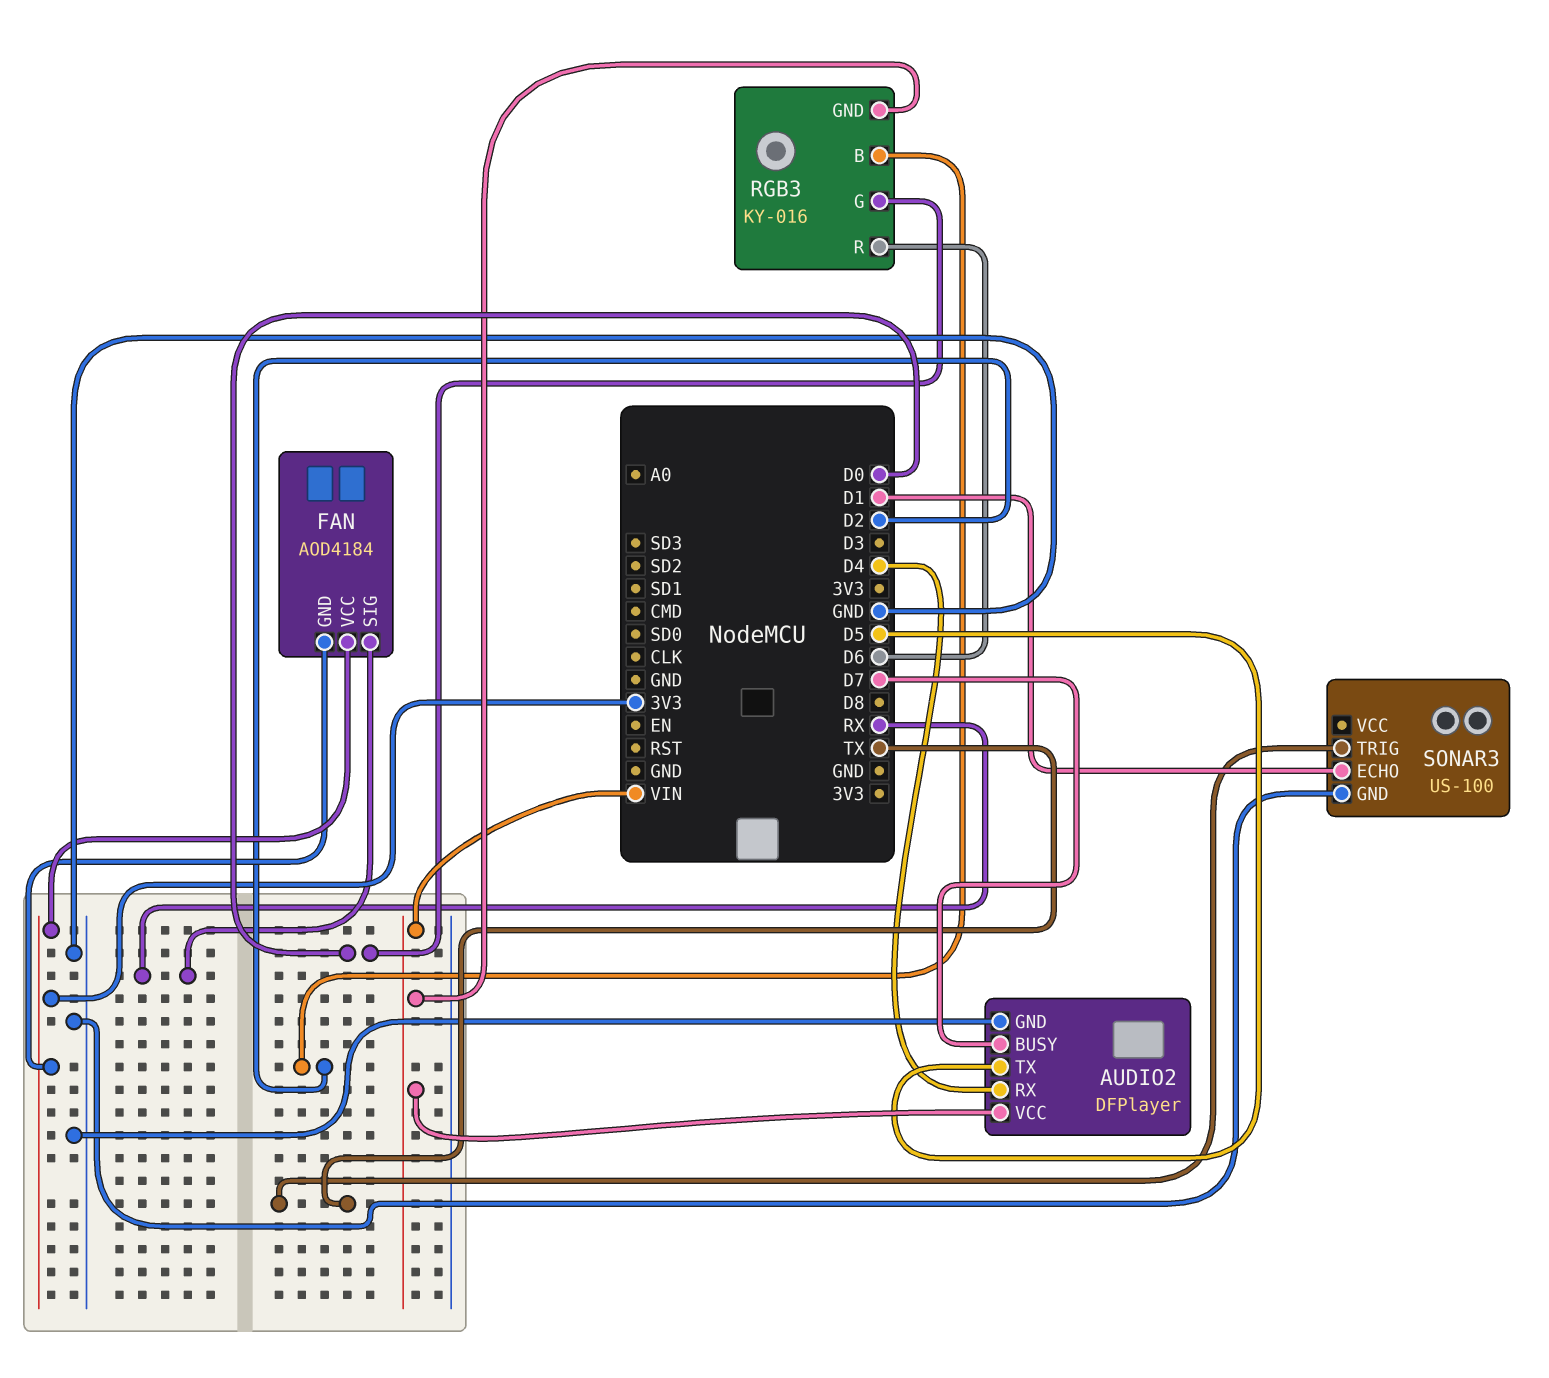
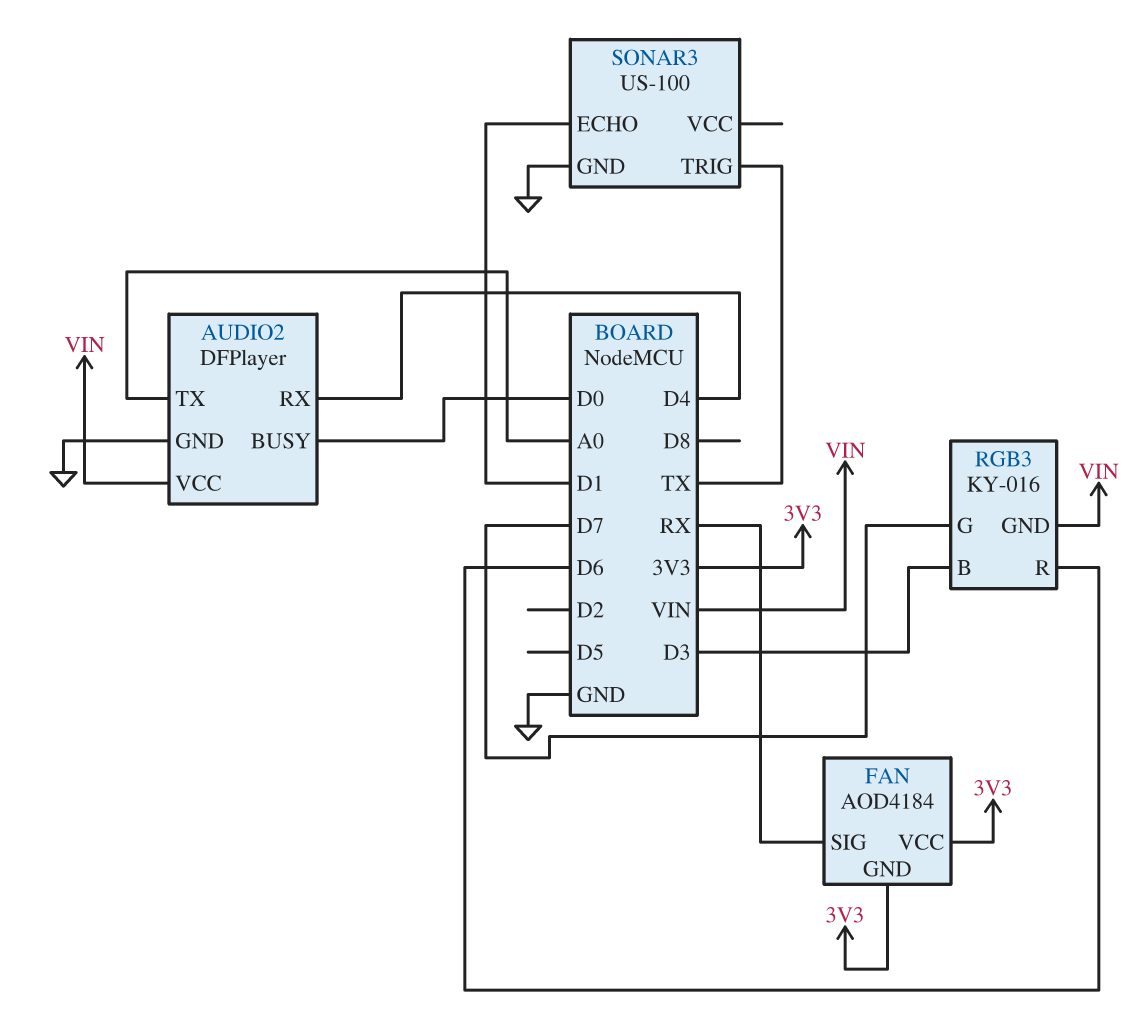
AUDIO2 pin BUSY: D7 -> D0
AUDIO2 pin TX: D5 -> A0
RGB3 pin B: D2 -> D3
RGB3 pin G: D0 -> D7

